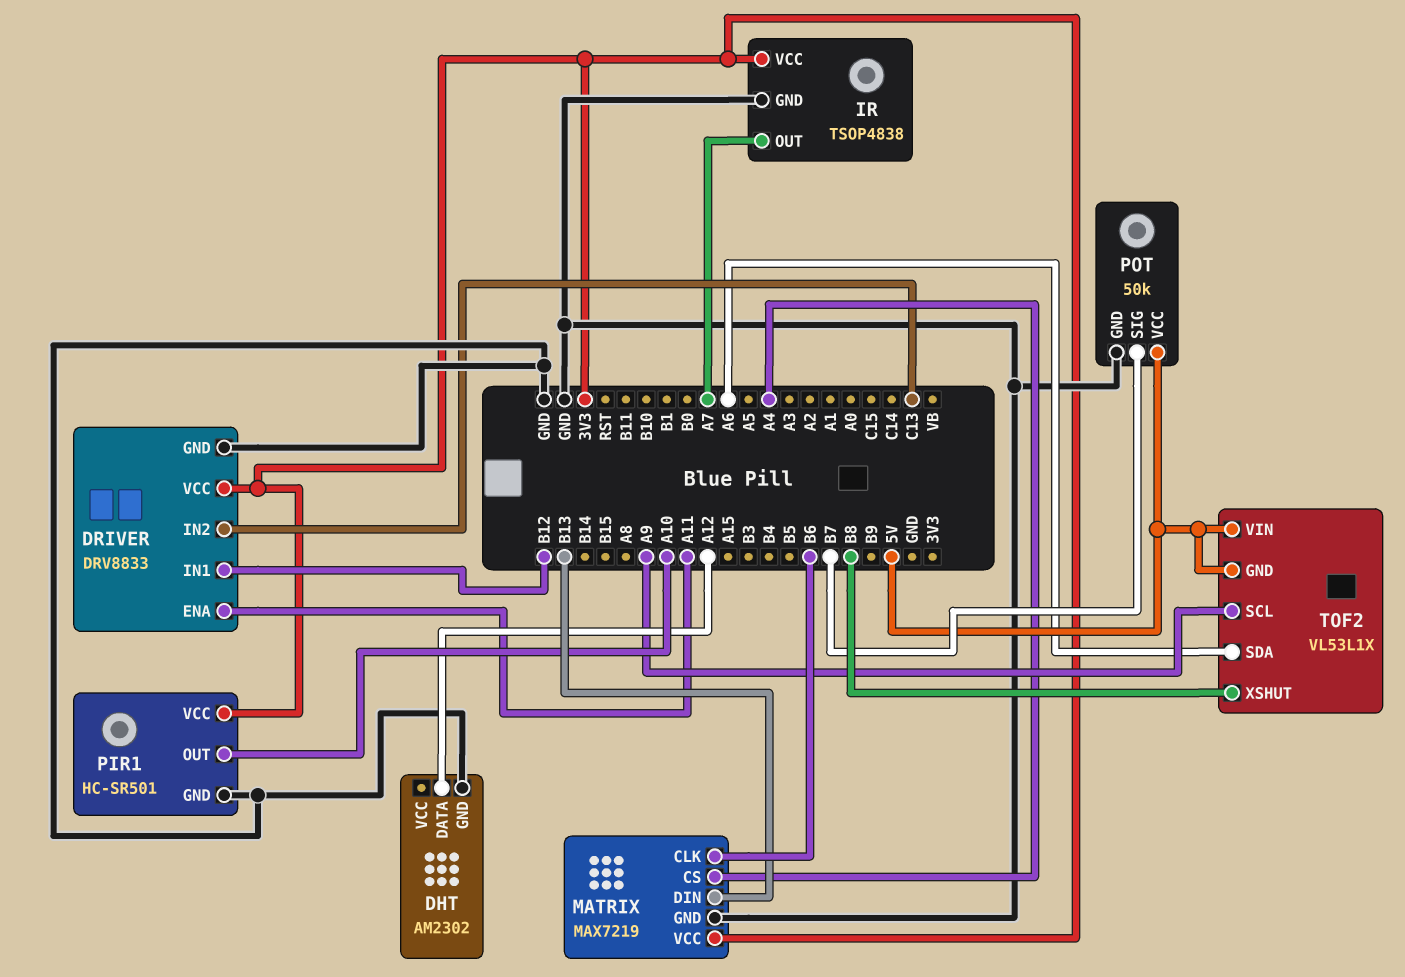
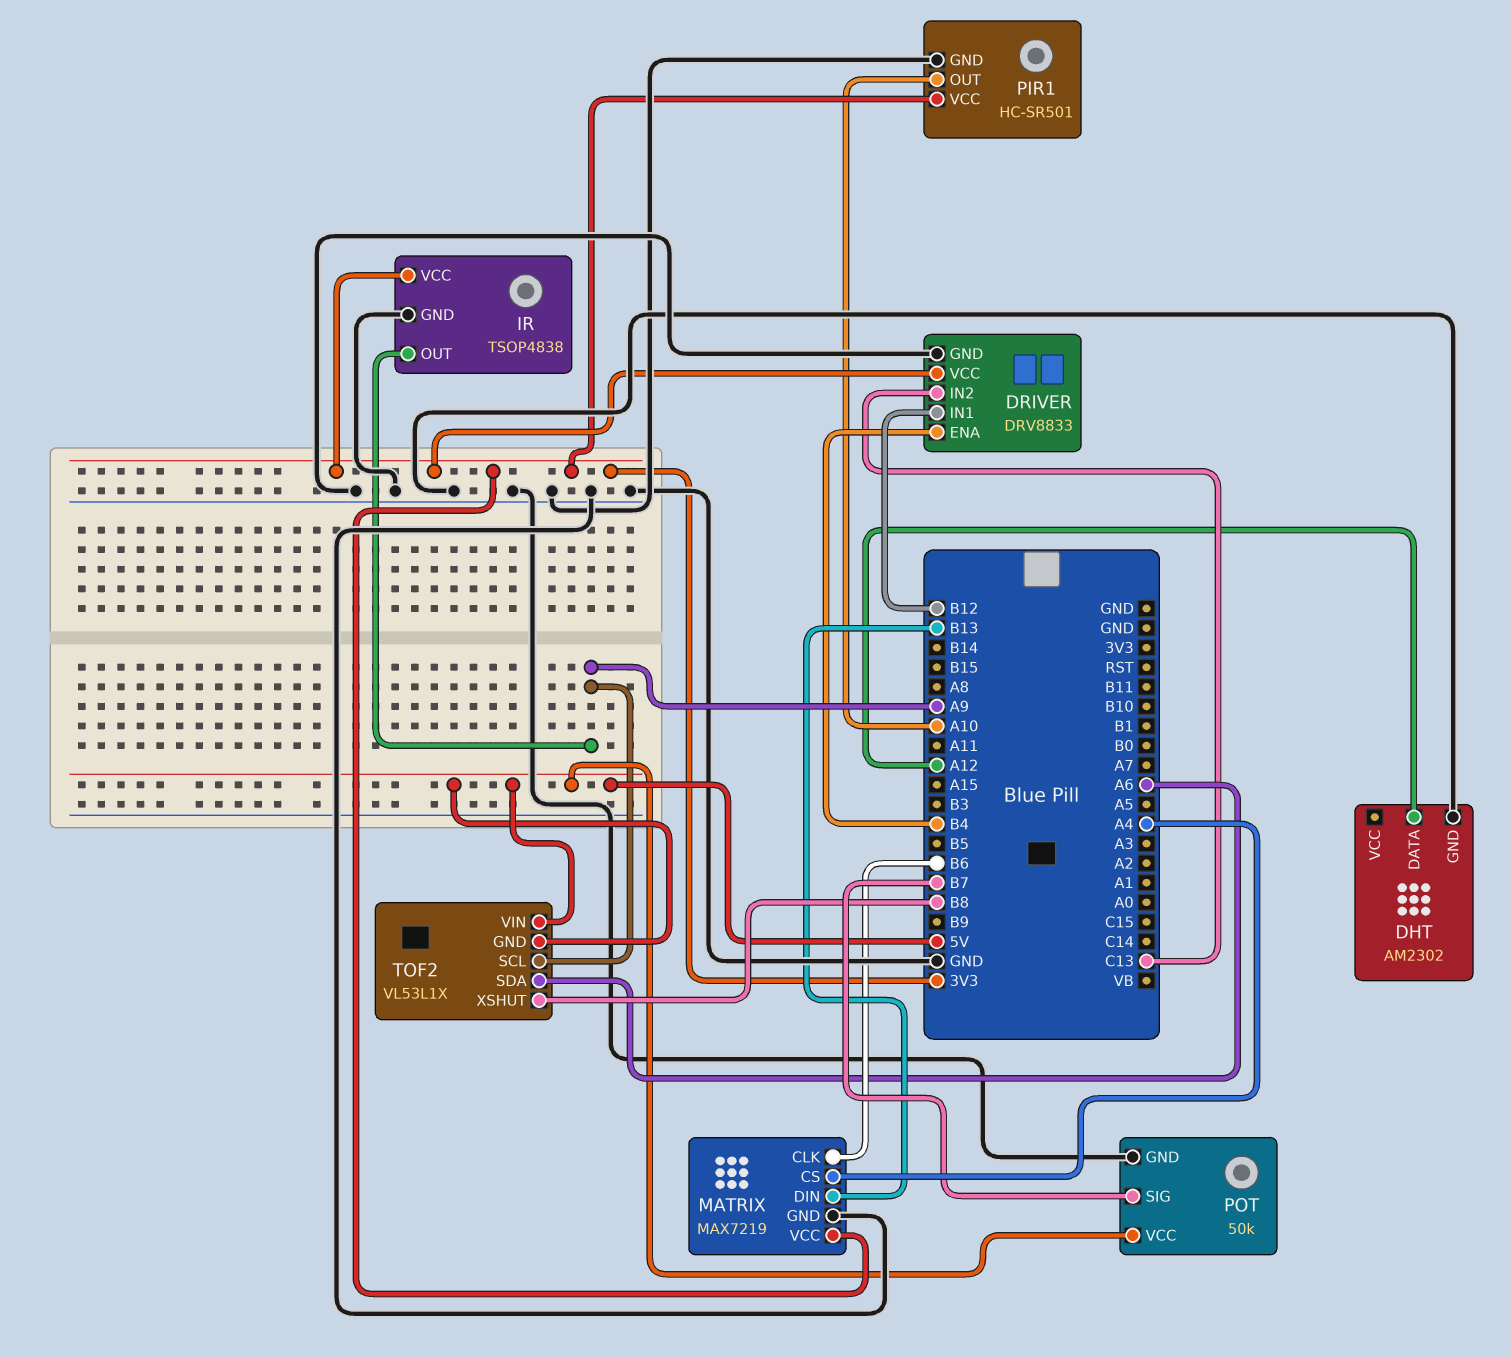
DRIVER pin ENA: A11 -> B4
IR pin OUT: A7 -> A9

